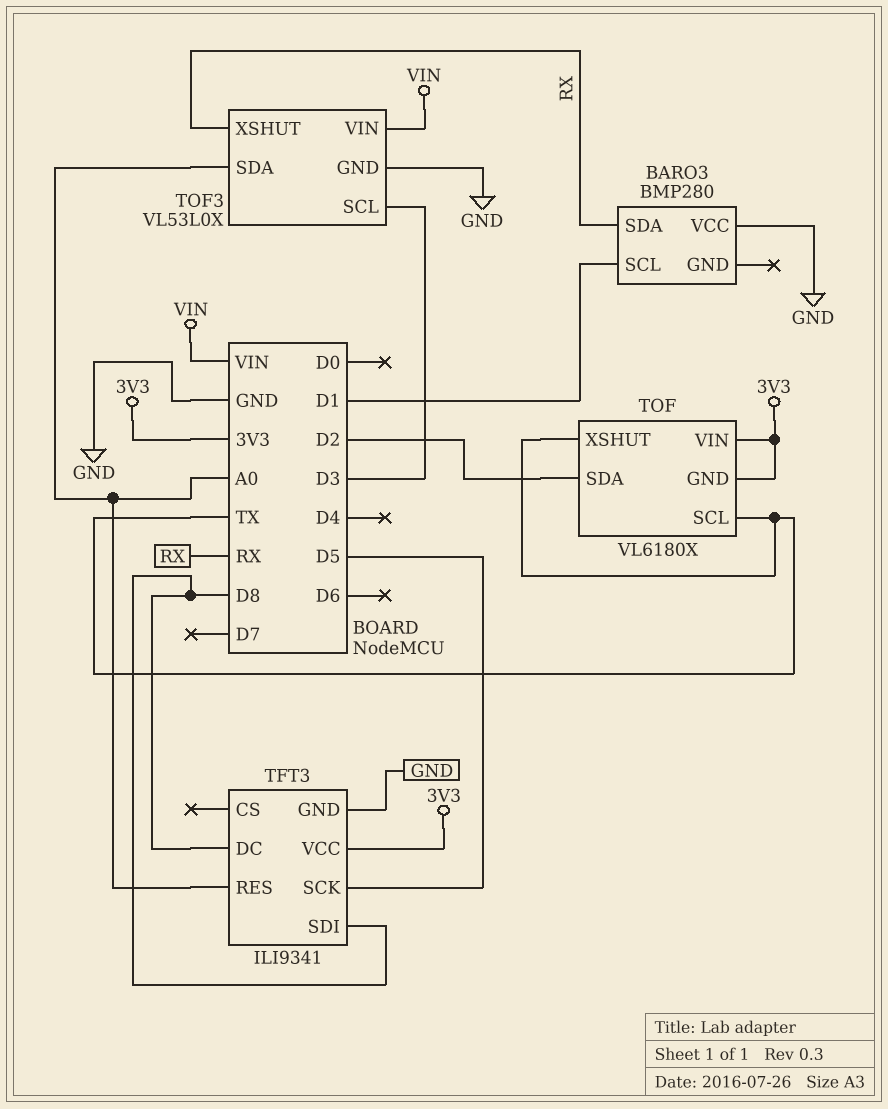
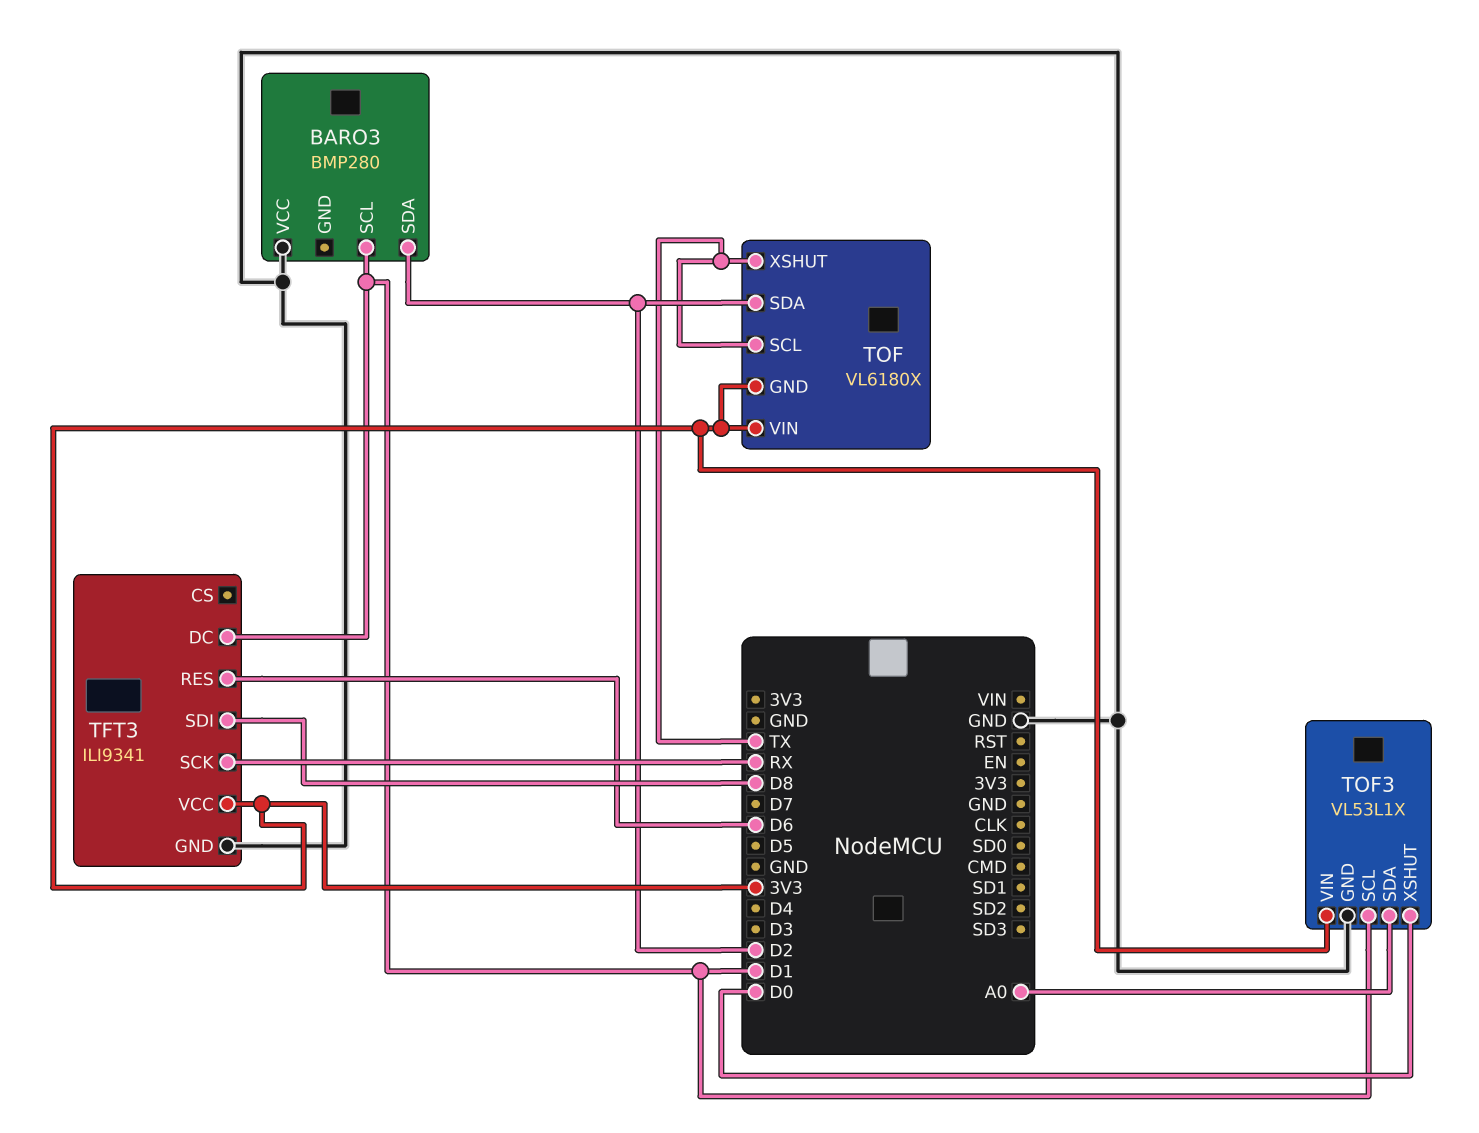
BARO3 pin SDA: RX -> D2
TFT3 pin DC: D8 -> D1
TFT3 pin RES: A0 -> D6
TFT3 pin SCK: D5 -> RX
TOF3: VL53L0X -> VL53L1X
TOF3 pin SCL: D3 -> D1
TOF3 pin VIN: VIN -> 3V3
TOF3 pin XSHUT: RX -> D0

